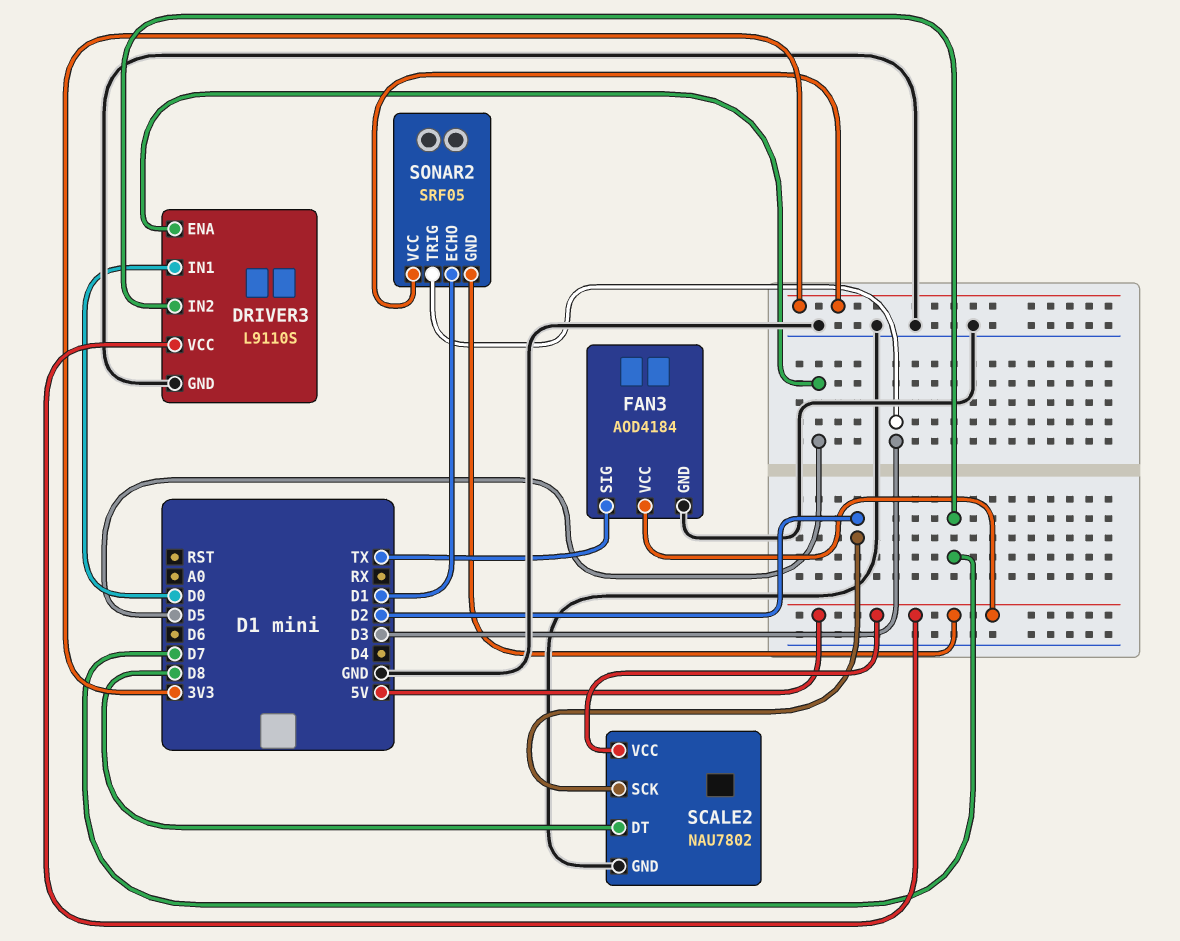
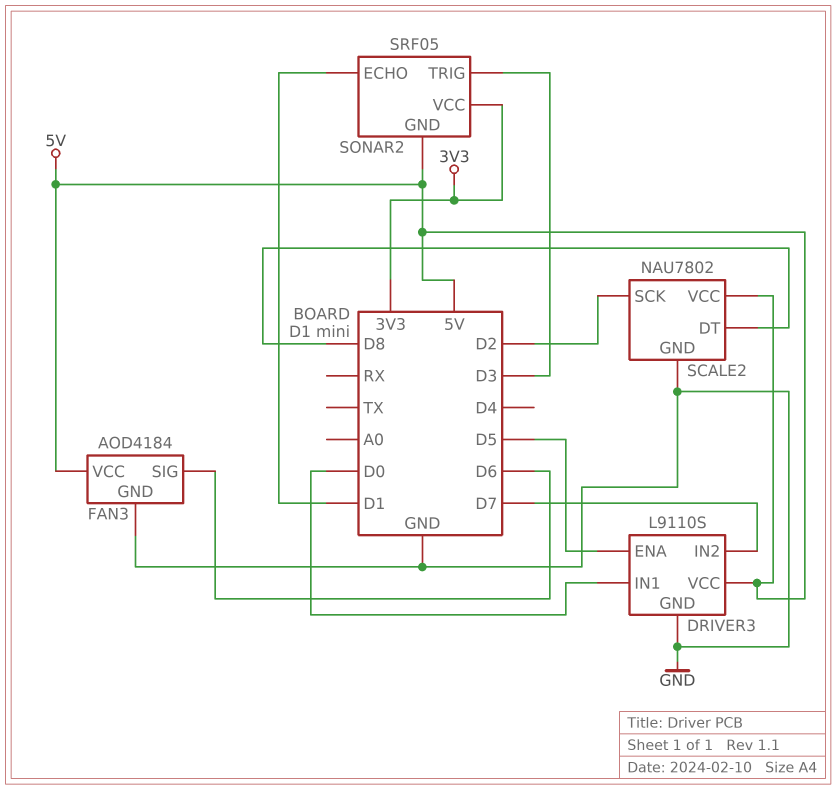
FAN3 pin SIG: TX -> D6

